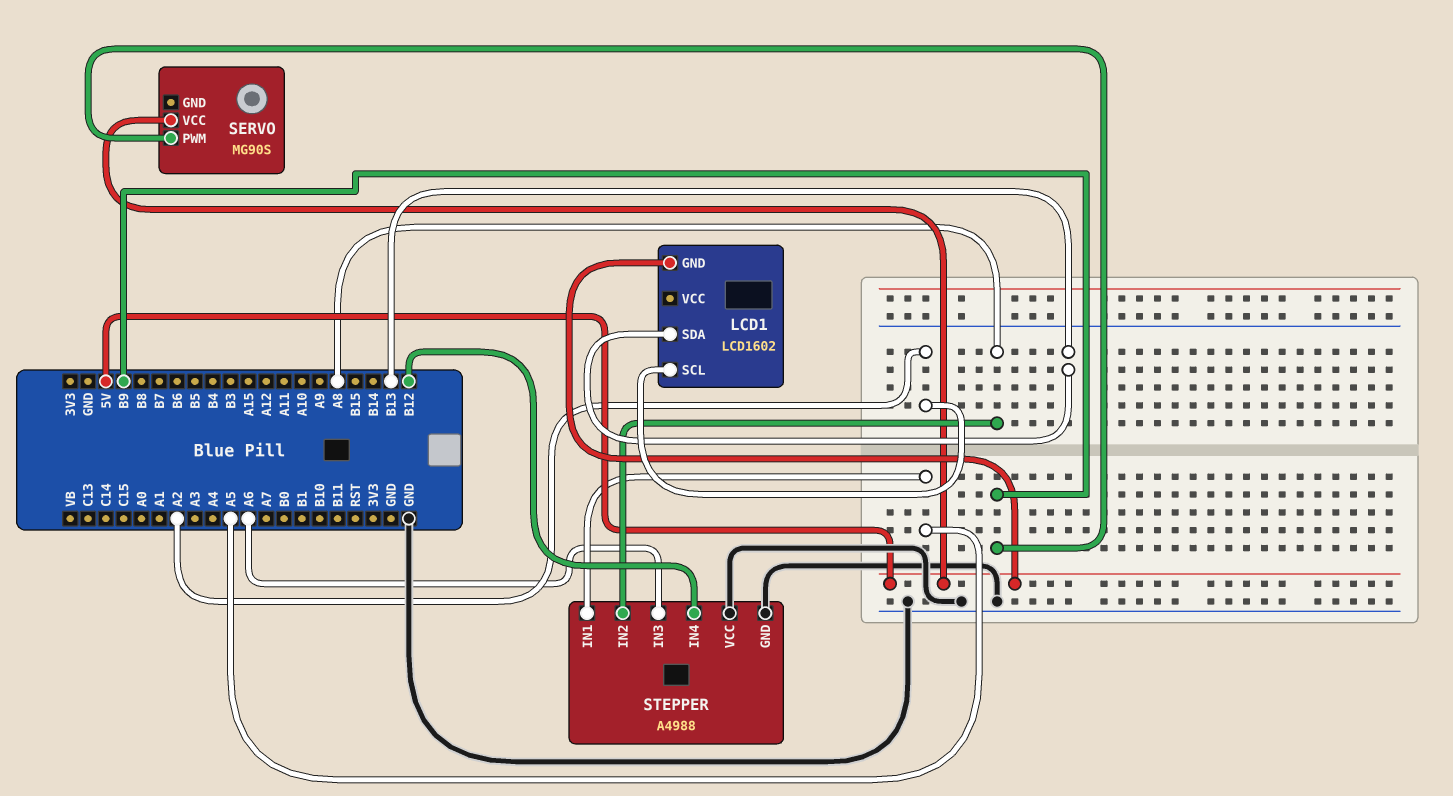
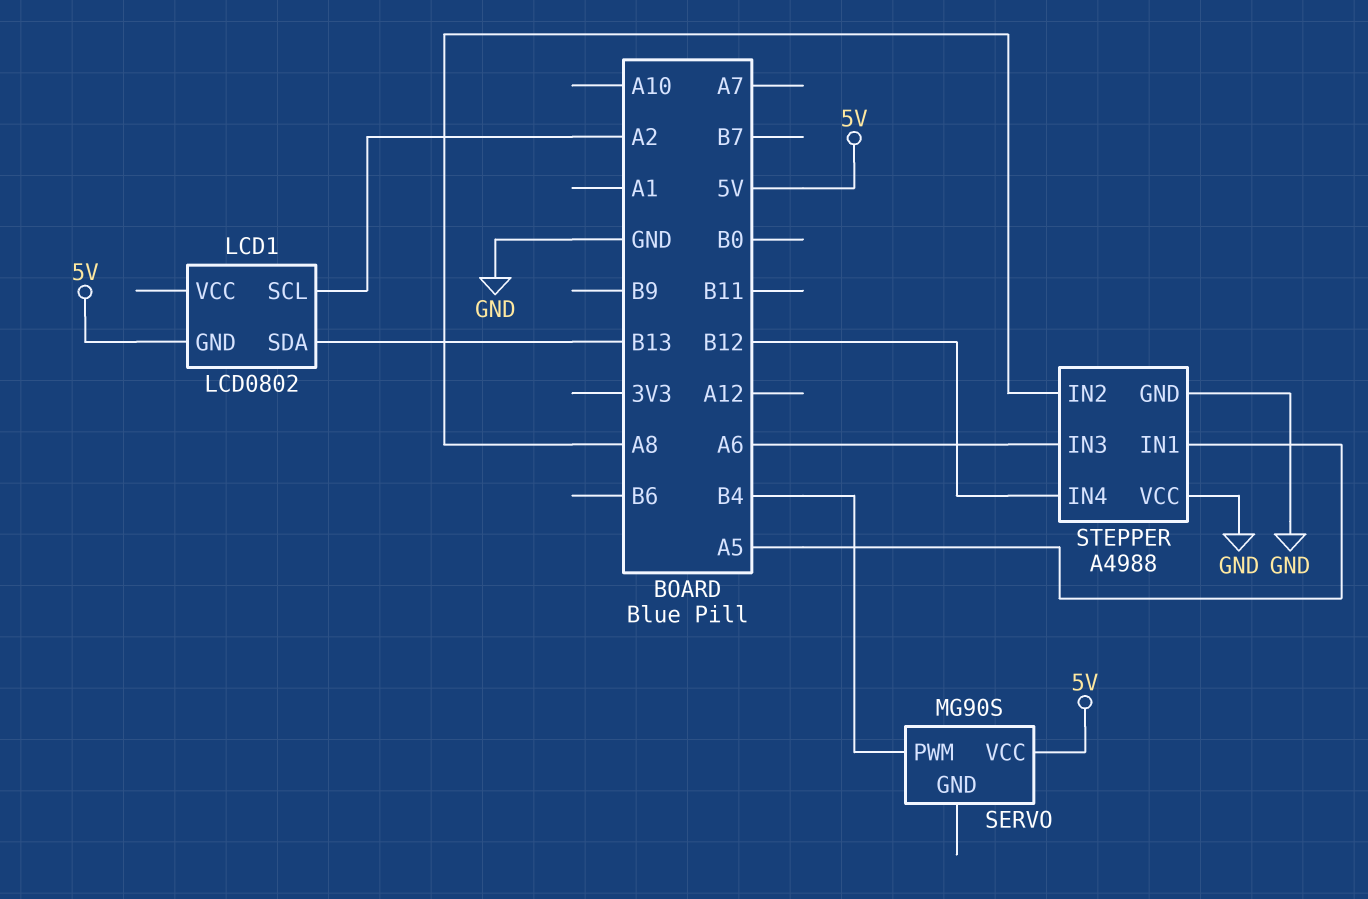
LCD1: LCD1602 -> LCD0802
SERVO pin PWM: B9 -> B4

